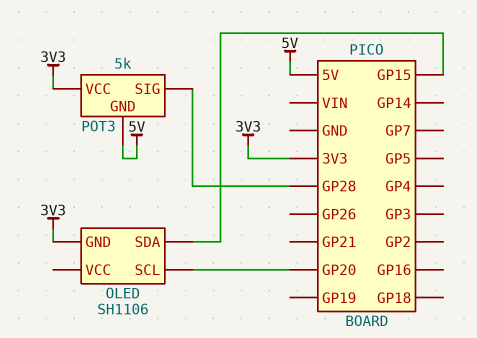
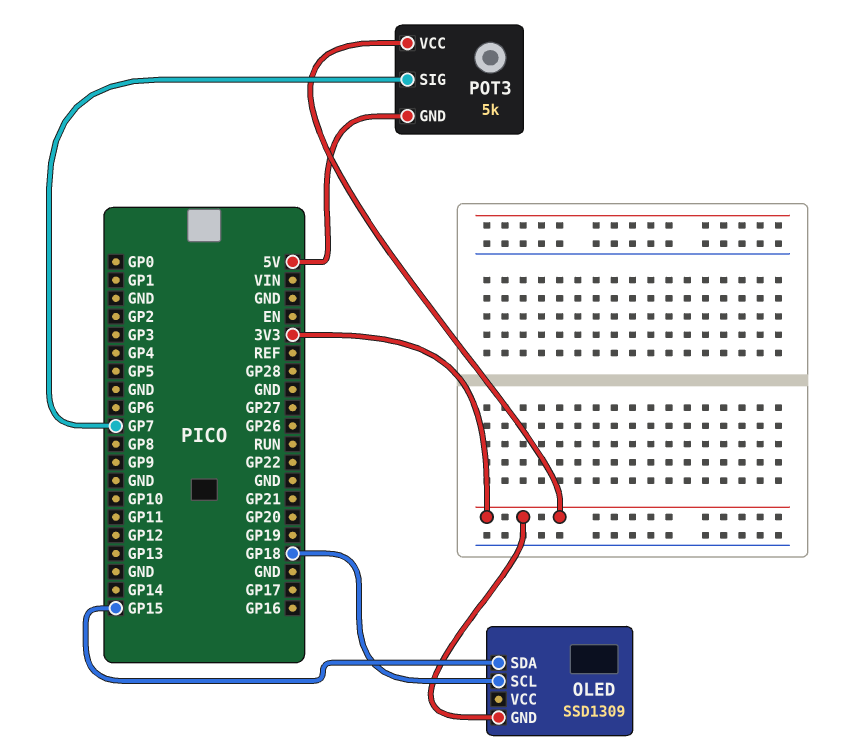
OLED: SH1106 -> SSD1309
OLED pin SCL: GP20 -> GP18
POT3 pin SIG: GP28 -> GP7

